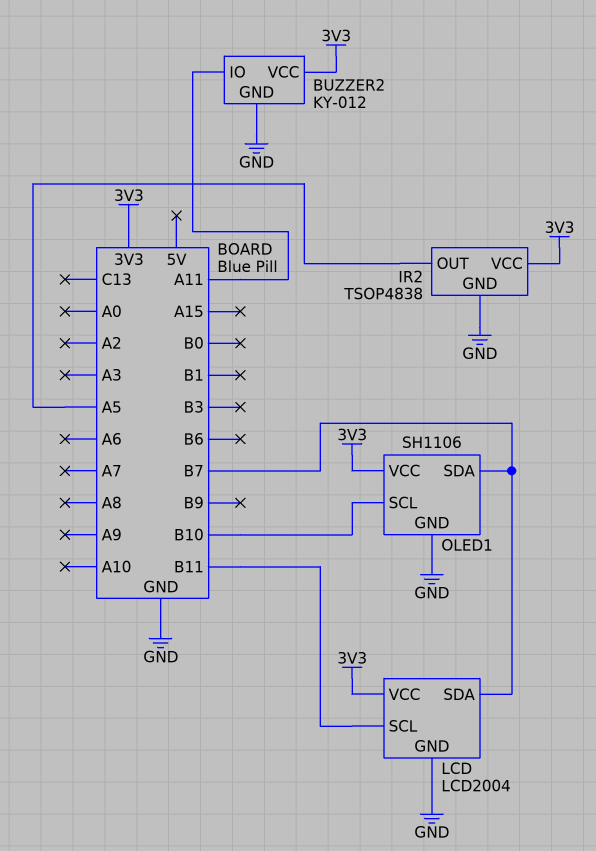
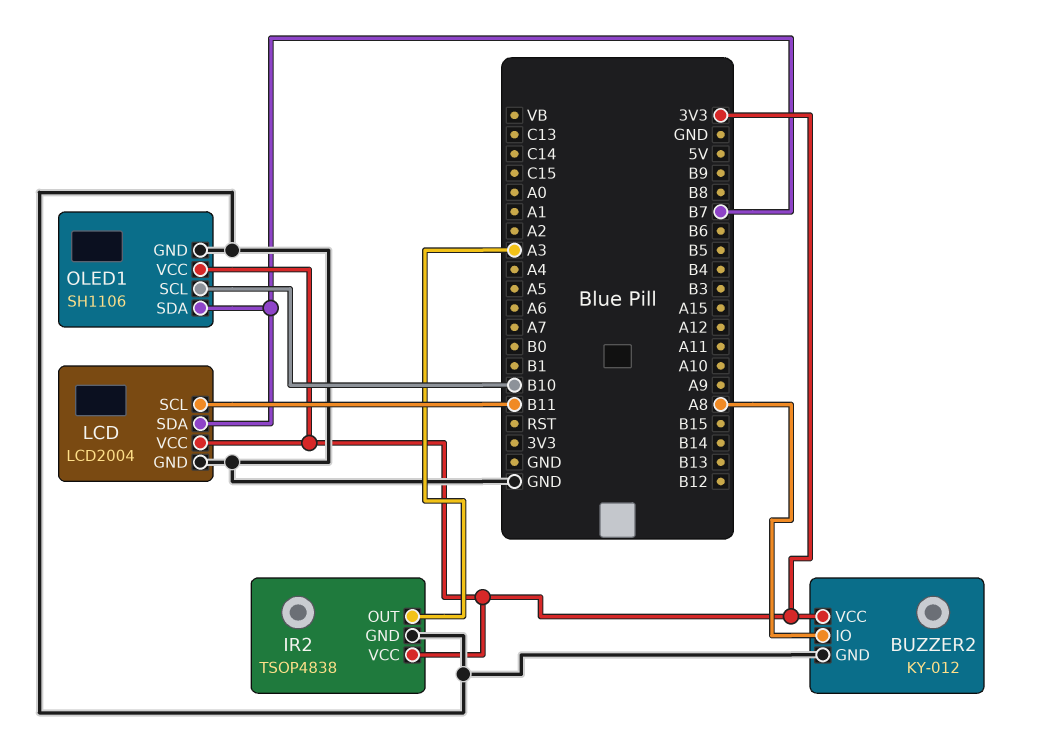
BUZZER2 pin IO: A11 -> A8
IR2 pin OUT: A5 -> A3

